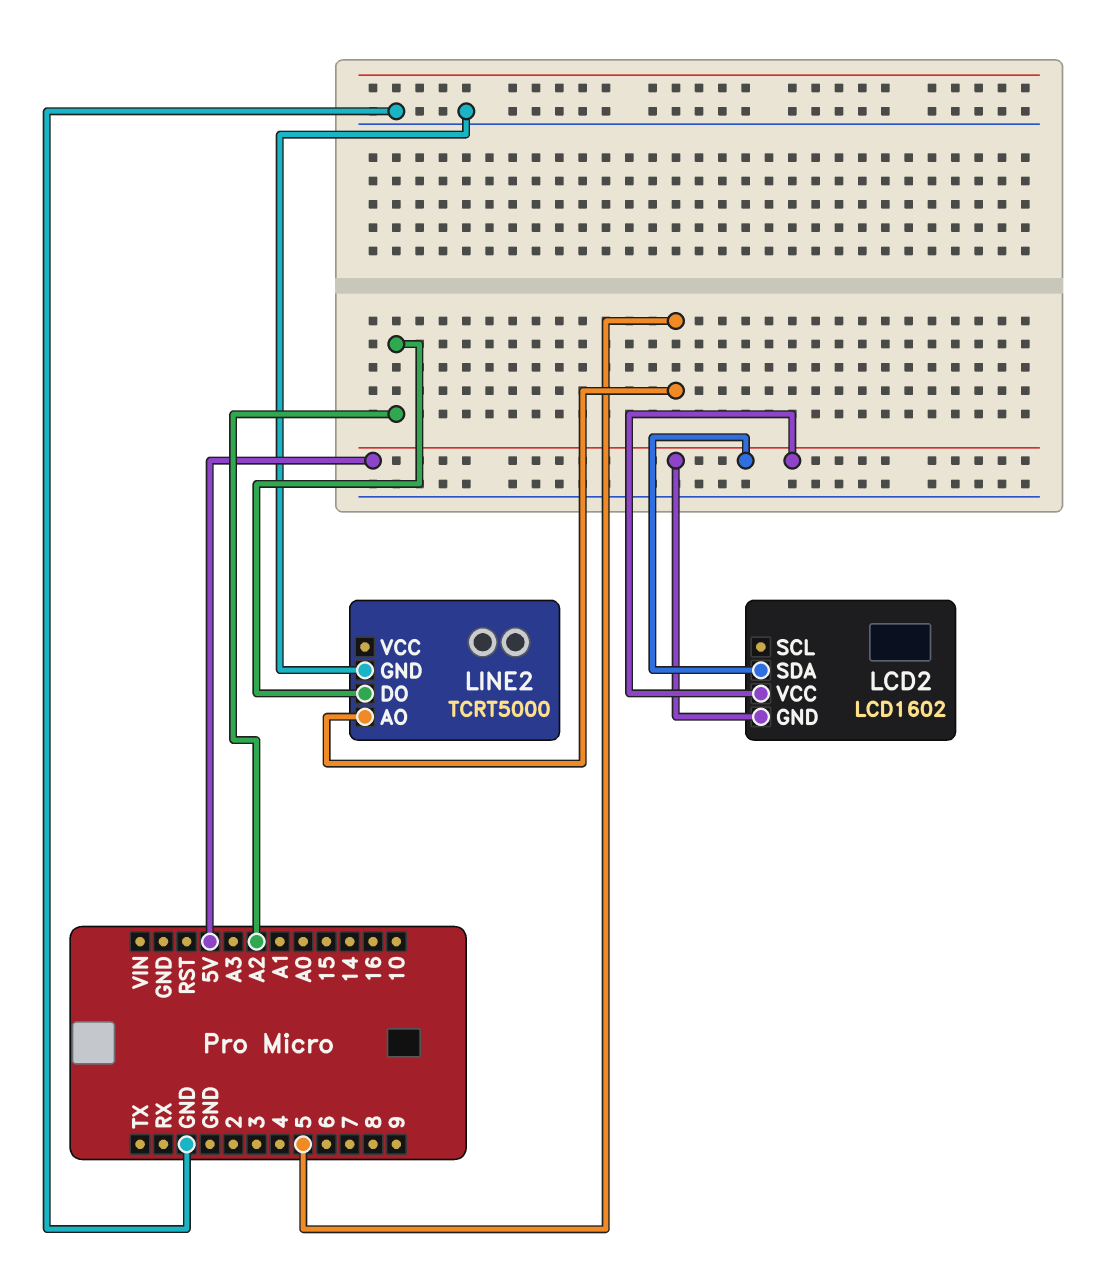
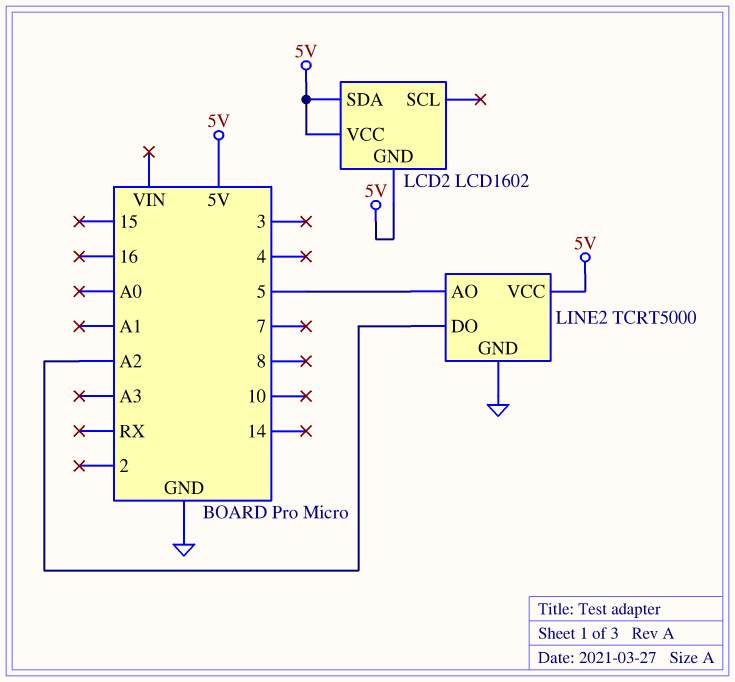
LINE2 pin VCC: none -> 5V

